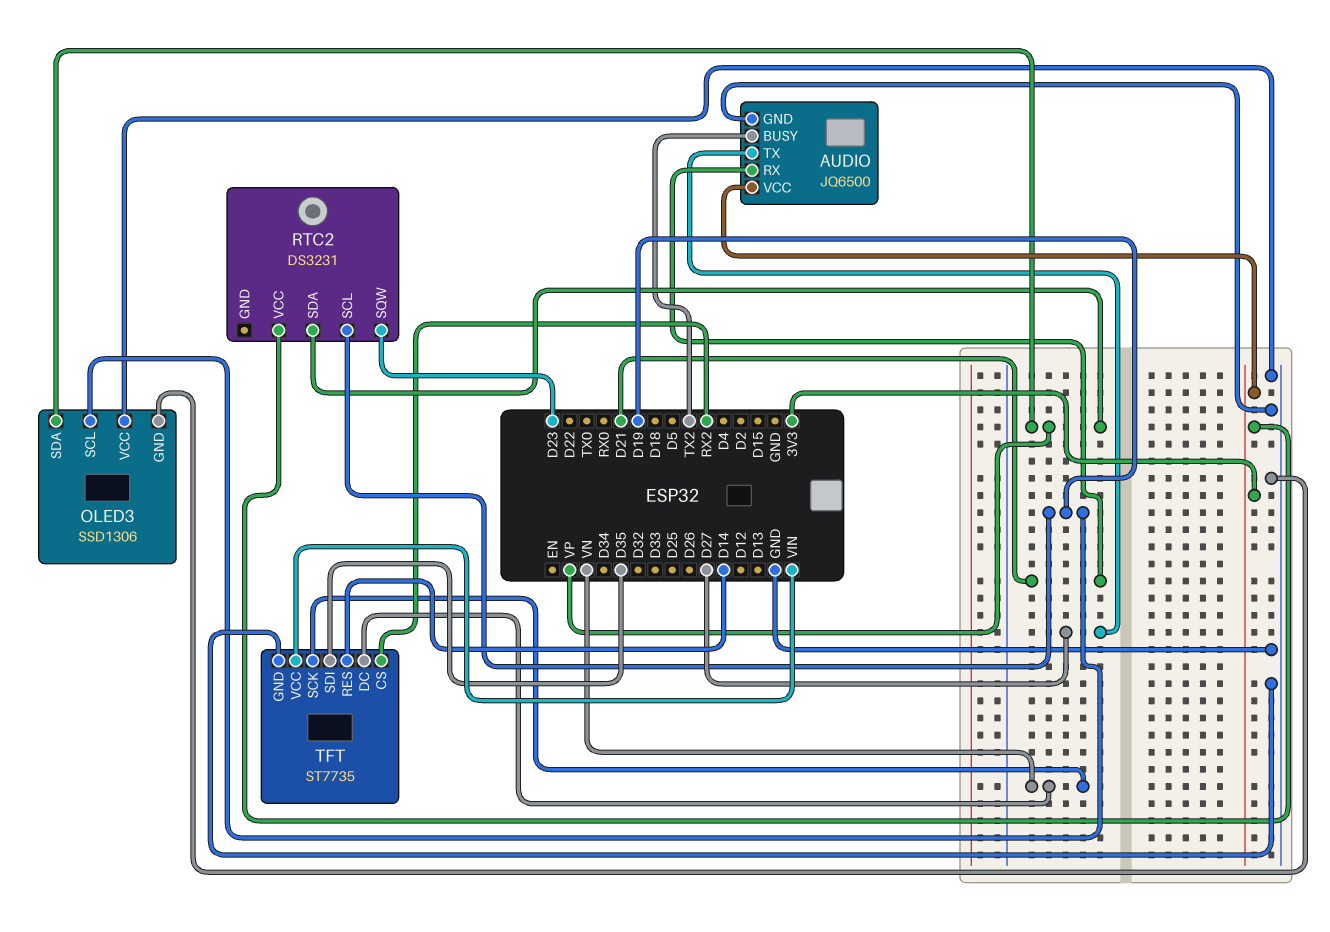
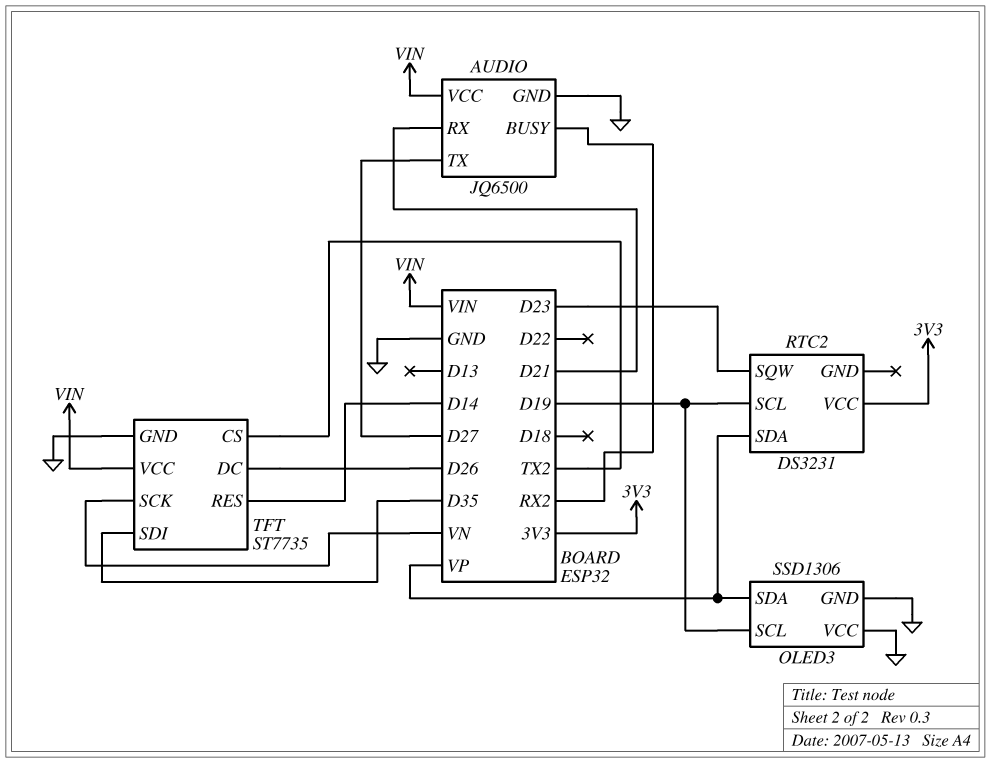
AUDIO pin BUSY: TX2 -> RX2
AUDIO pin VCC: 3V3 -> VIN
TFT pin CS: RX2 -> TX2
TFT pin DC: VN -> D26

